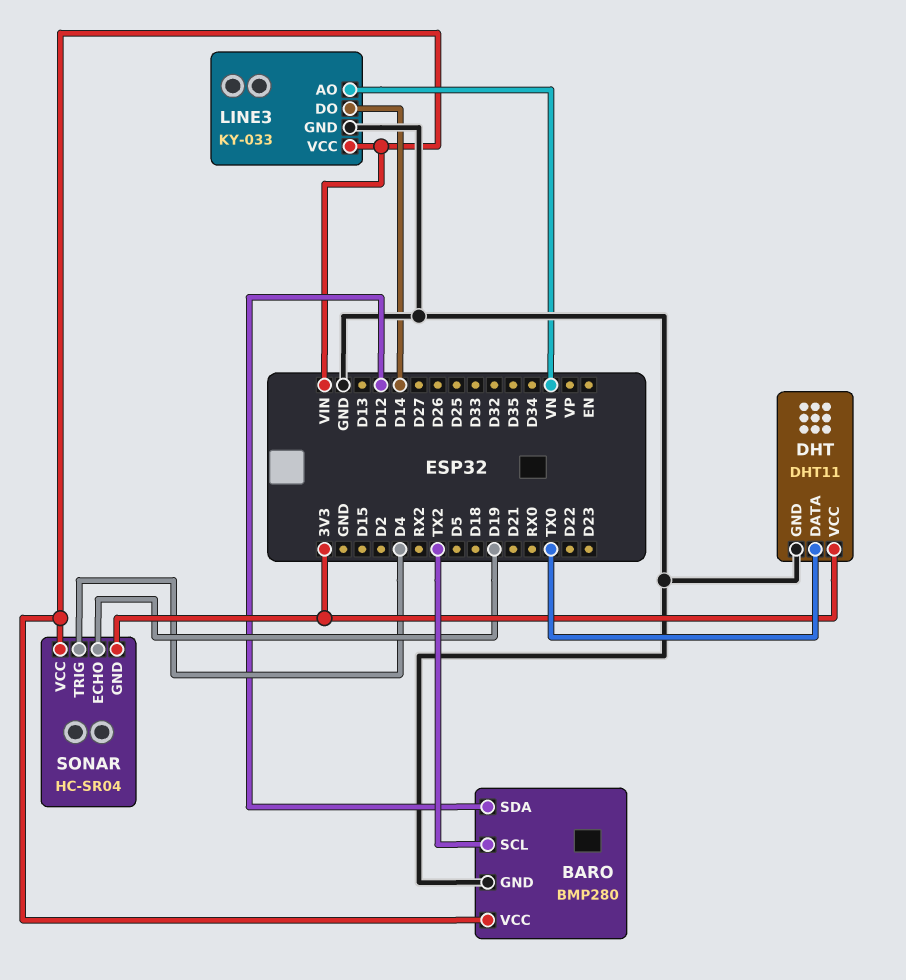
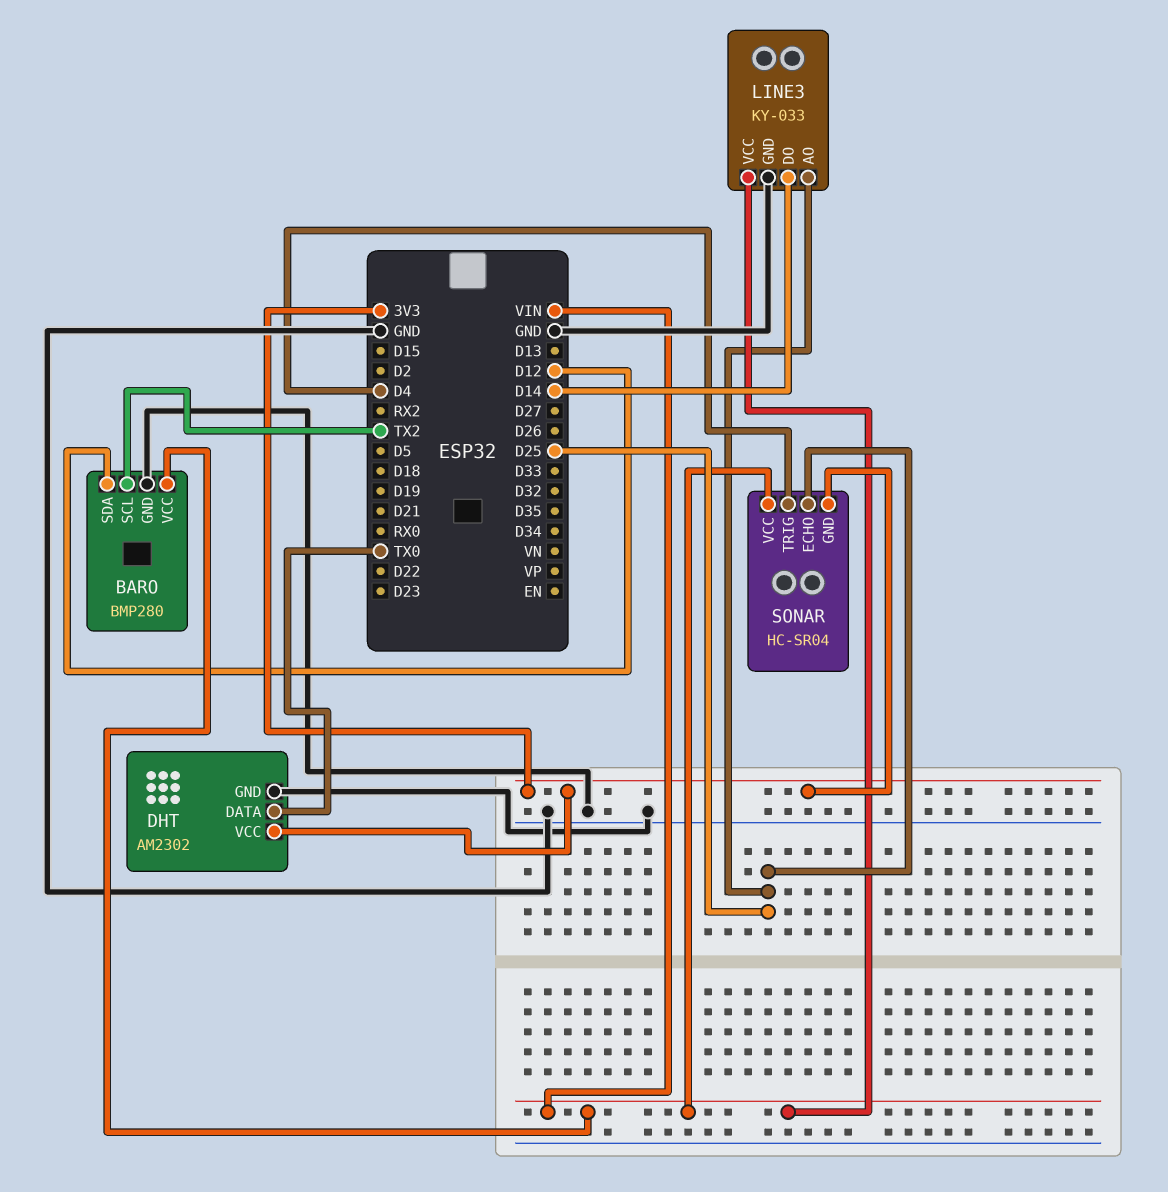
DHT: DHT11 -> AM2302
LINE3 pin AO: VN -> D25
SONAR pin ECHO: D19 -> D25

